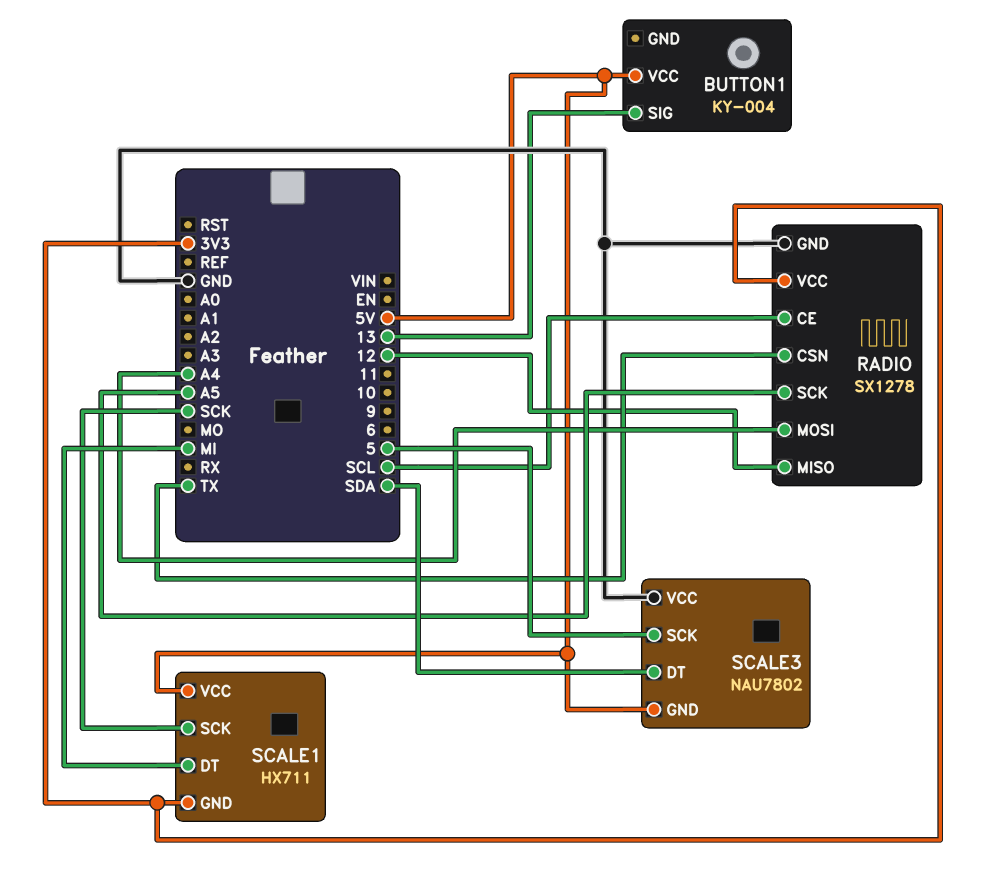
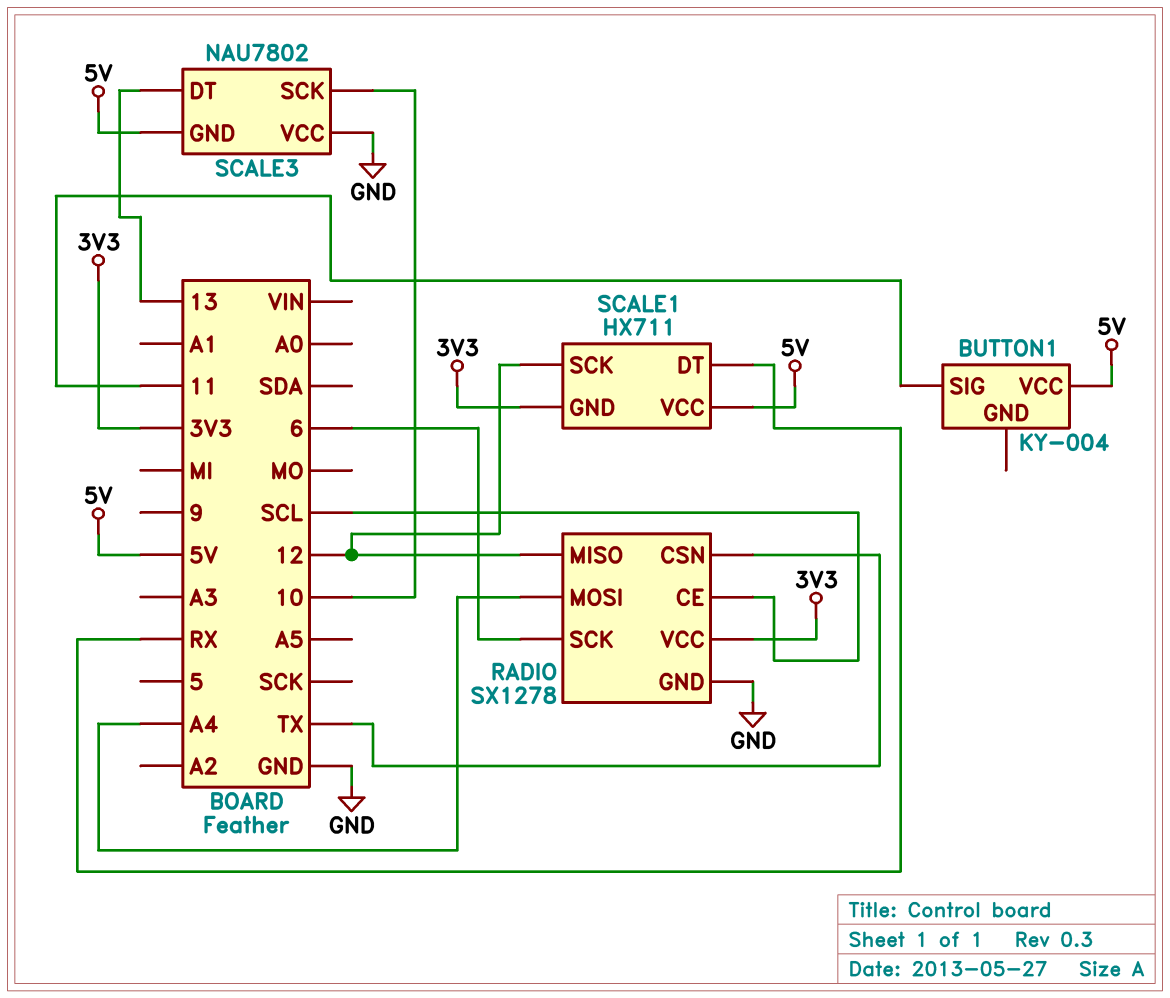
BUTTON1 pin SIG: 13 -> 11
RADIO pin SCK: A5 -> 6
SCALE1 pin DT: MI -> RX
SCALE1 pin SCK: SCK -> 12
SCALE3 pin DT: SDA -> 13
SCALE3 pin SCK: 5 -> 10

